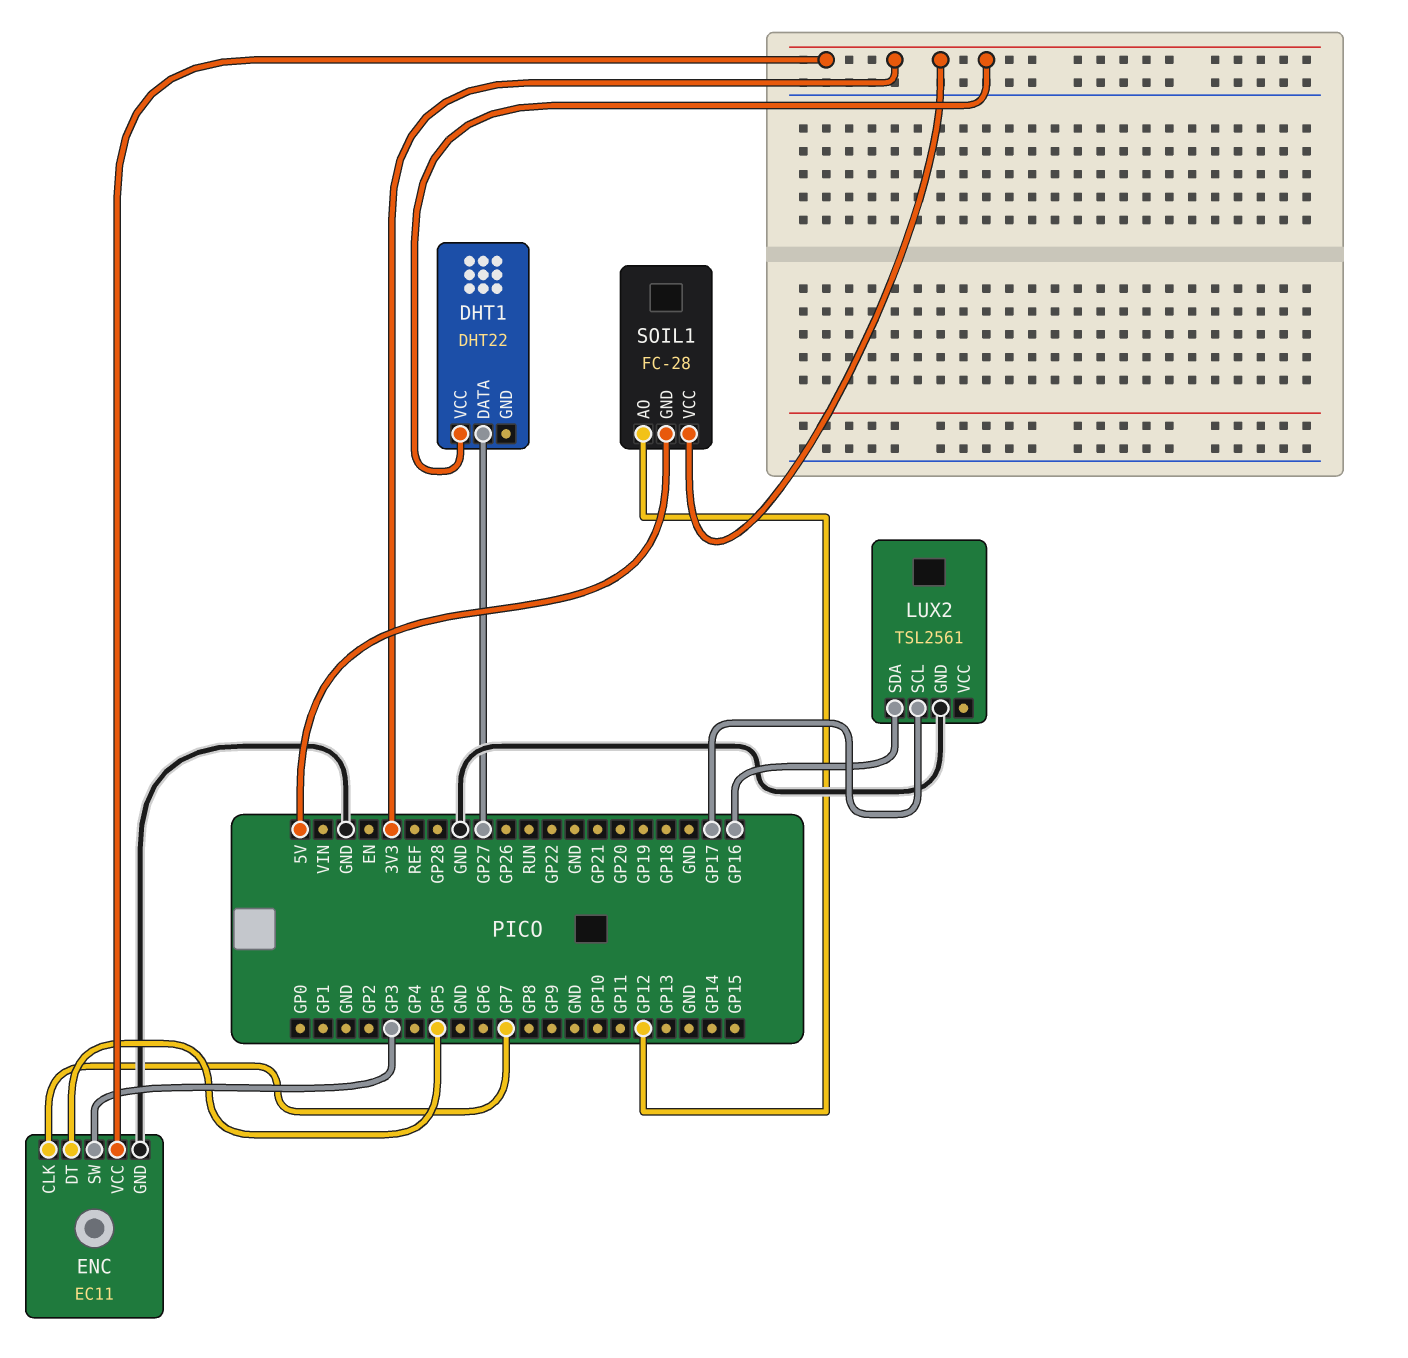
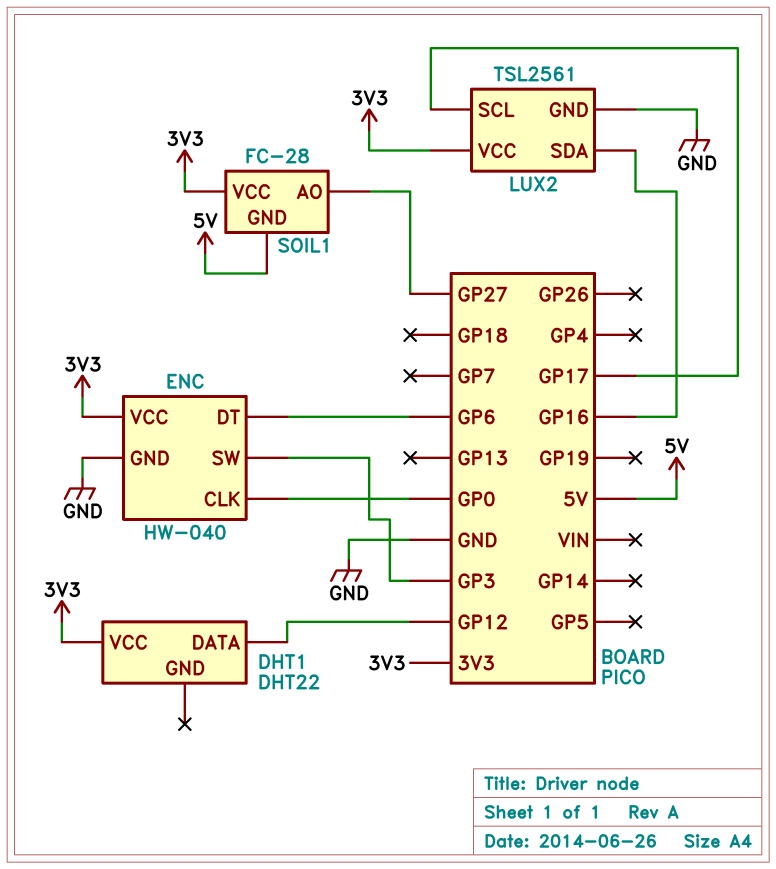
DHT1 pin DATA: GP27 -> GP12
ENC: EC11 -> HW-040
ENC pin CLK: GP7 -> GP0
ENC pin DT: GP5 -> GP6
LUX2 pin VCC: none -> 3V3
SOIL1 pin AO: GP12 -> GP27

